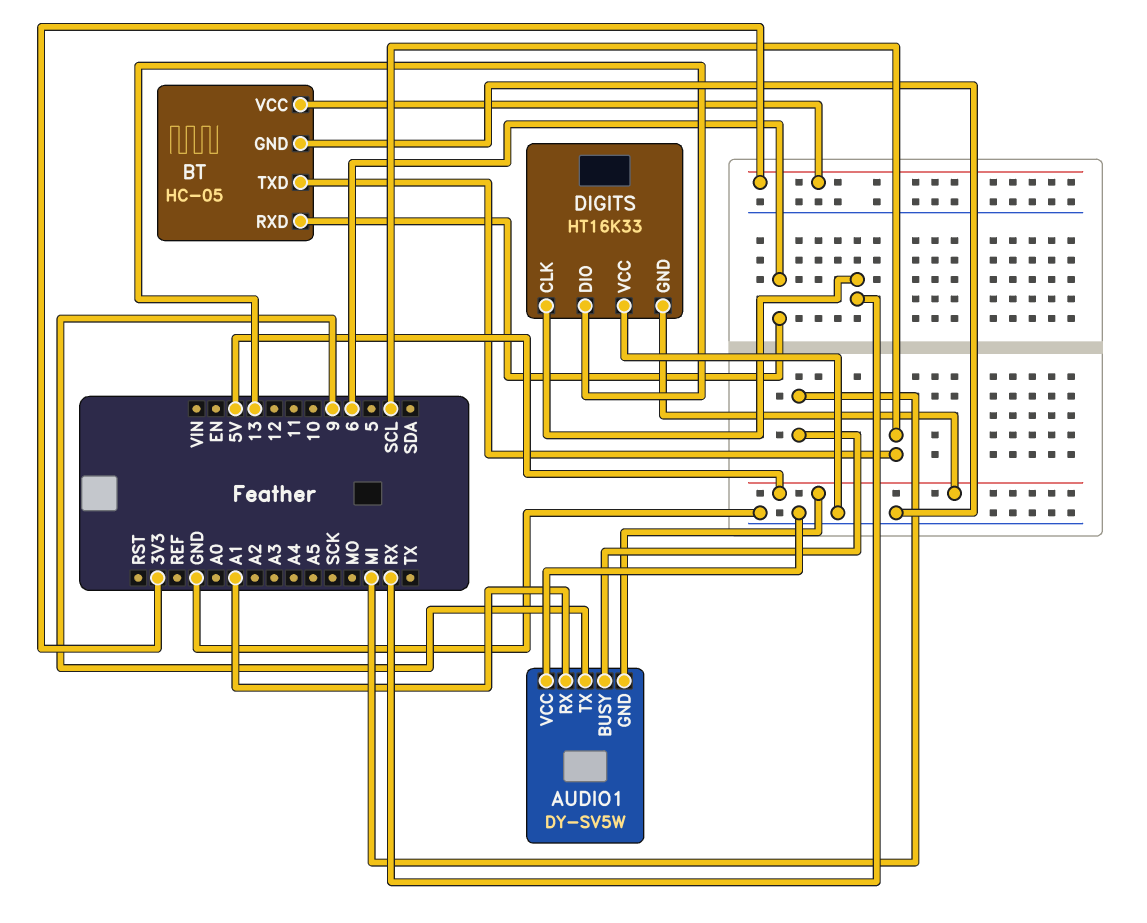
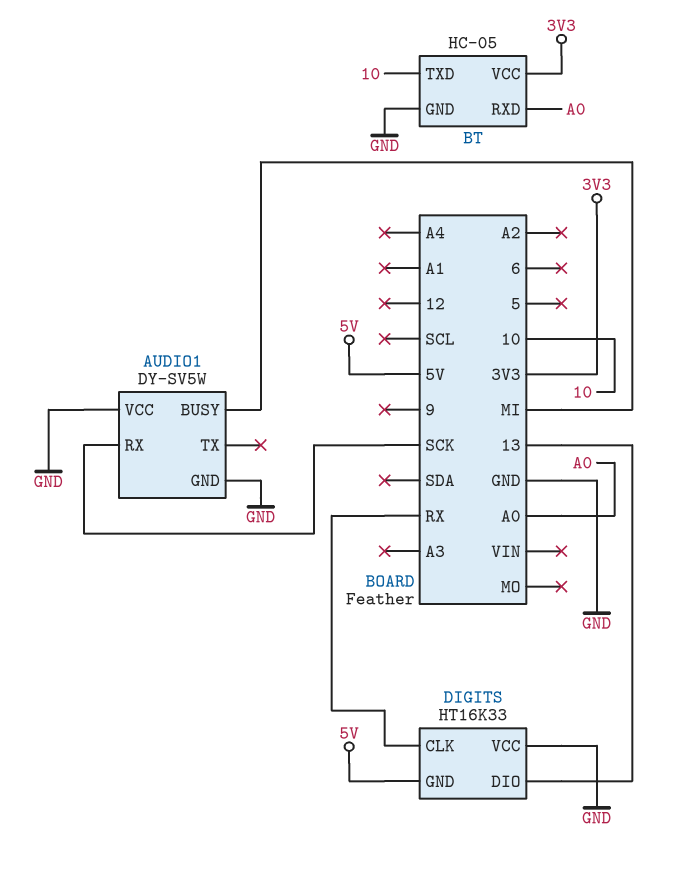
AUDIO1 pin GND: 5V -> GND
AUDIO1 pin RX: A1 -> SCK
AUDIO1 pin TX: 9 -> none
BT pin RXD: 6 -> A0
BT pin TXD: SCL -> 10

